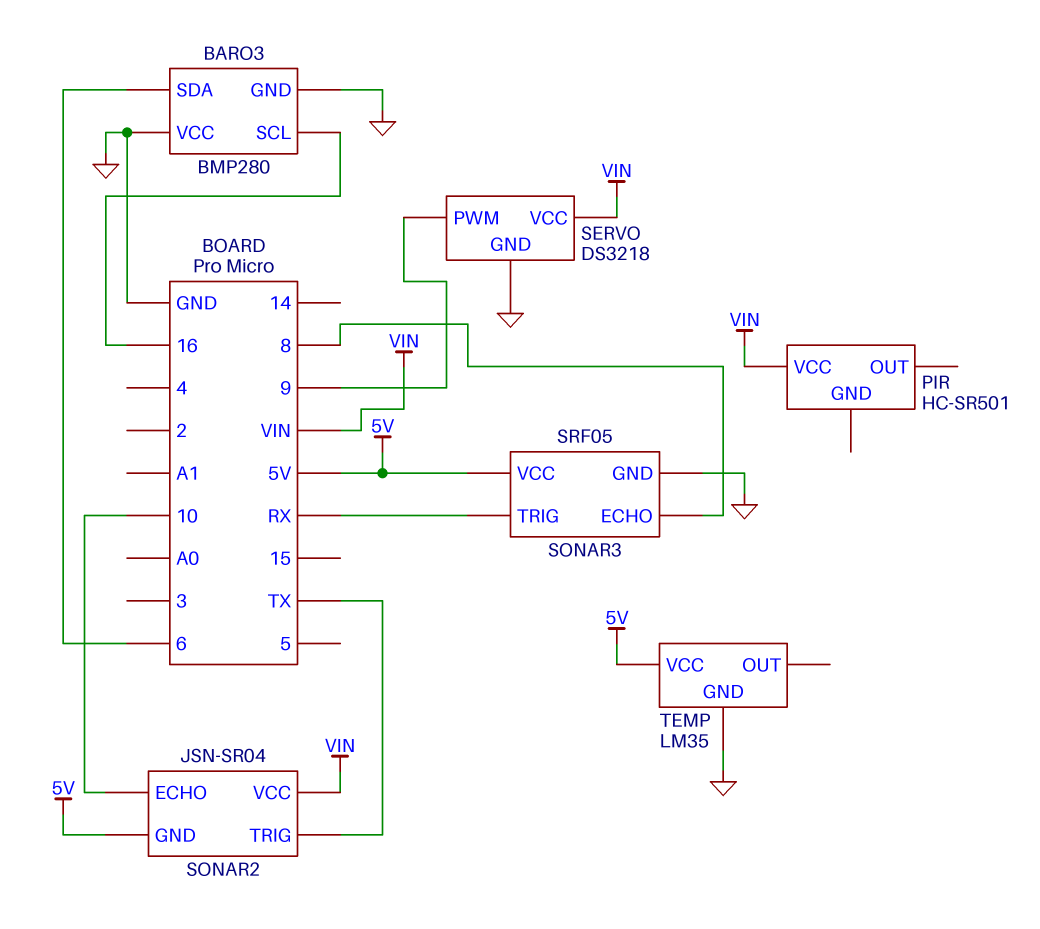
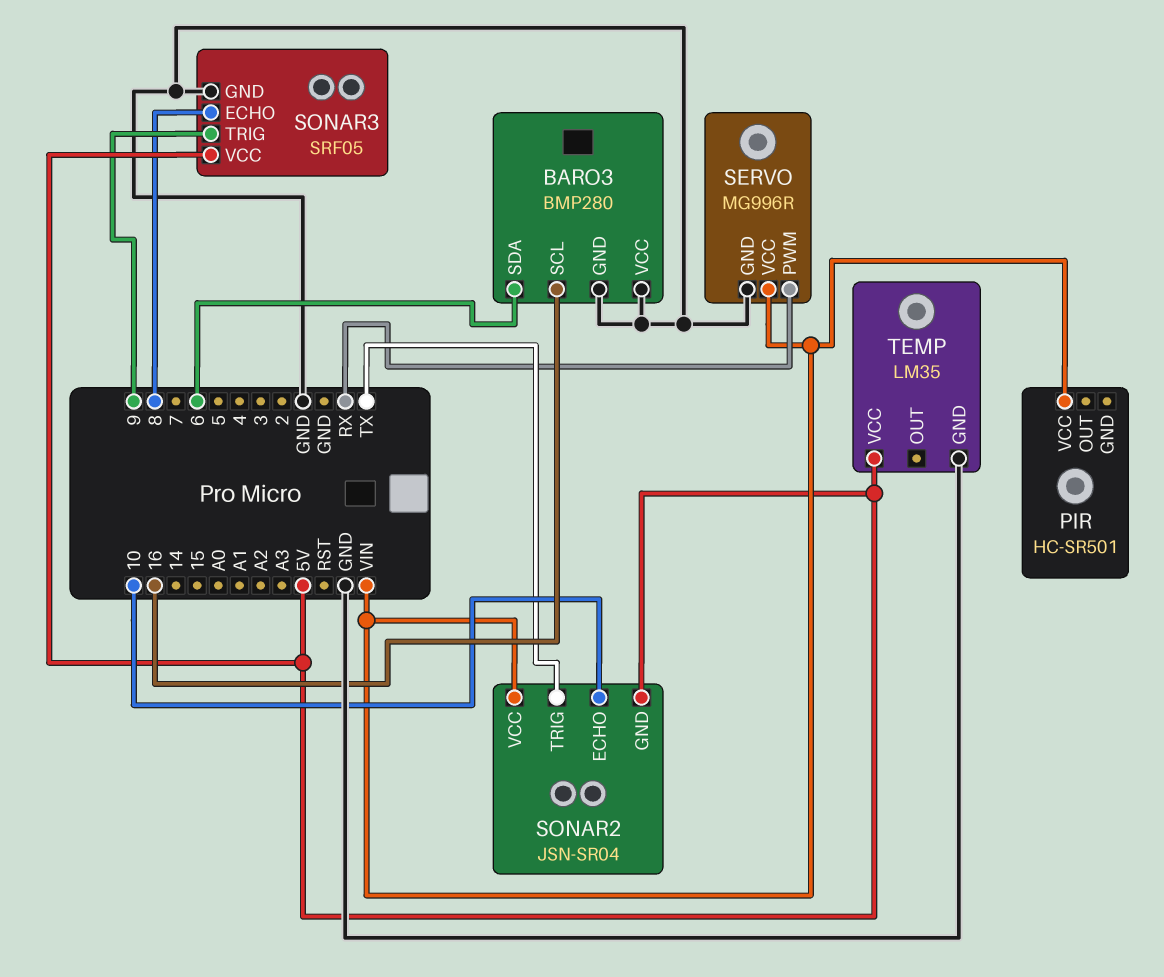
SERVO: DS3218 -> MG996R
SERVO pin PWM: 9 -> RX
SONAR3 pin TRIG: RX -> 9

